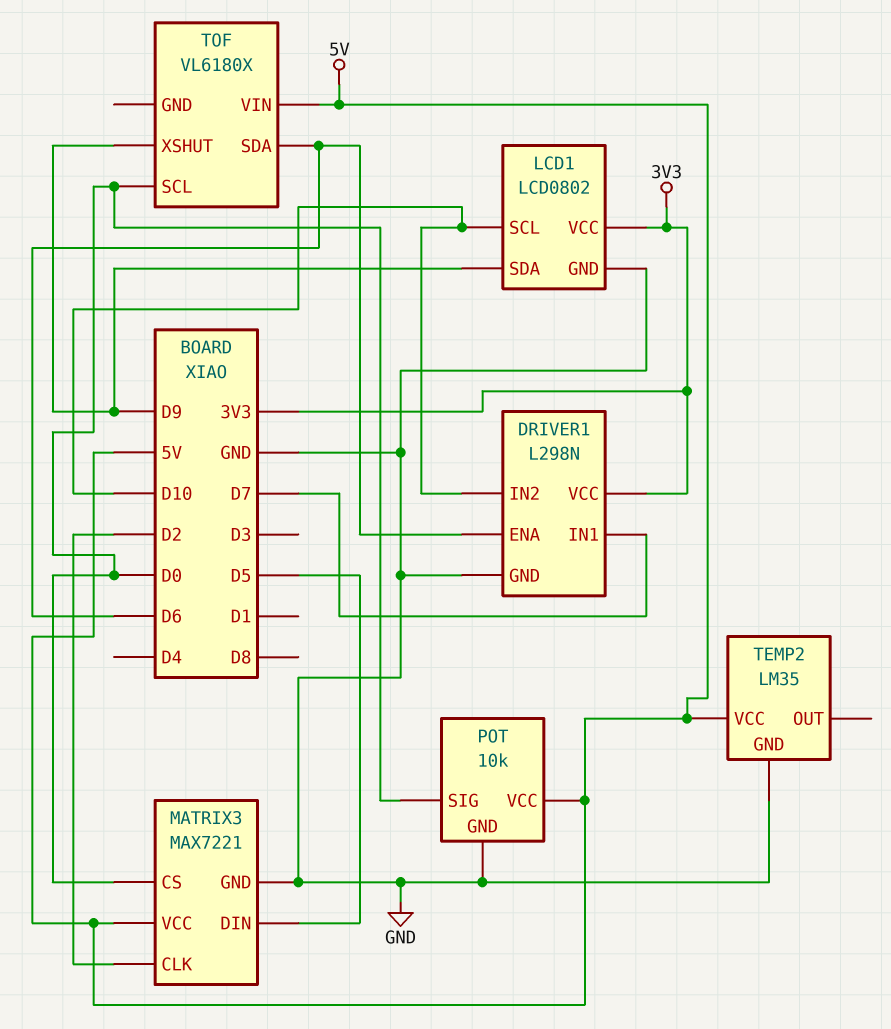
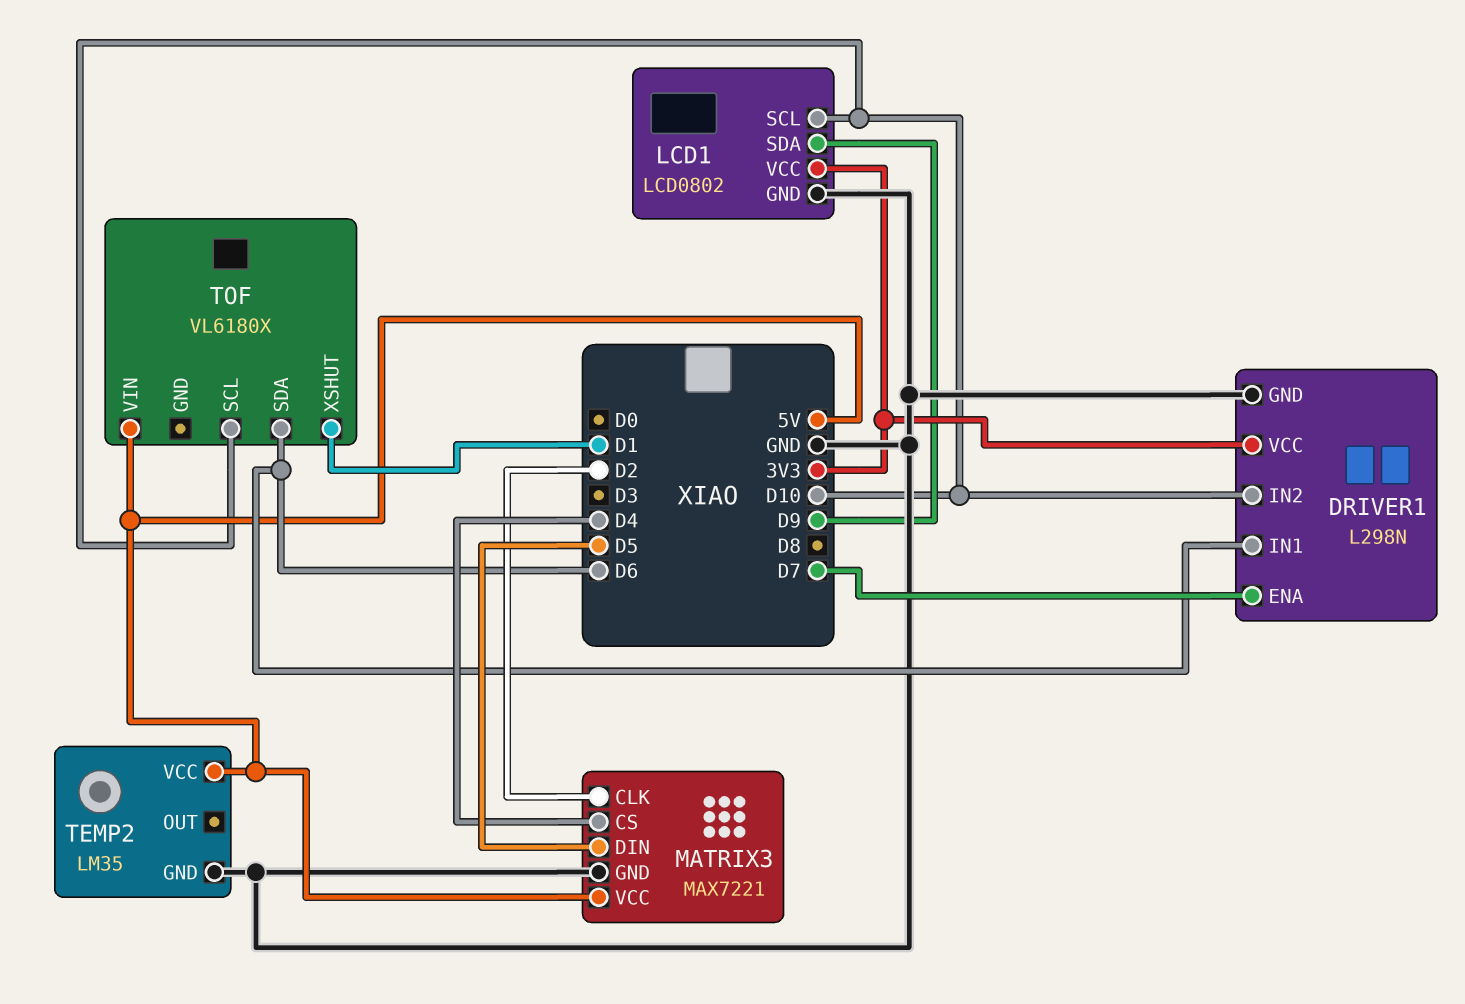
DRIVER1 pin ENA: D6 -> D7
DRIVER1 pin IN1: D7 -> D6
MATRIX3 pin CS: D0 -> D4
POT: 10k -> none
POT pin GND: GND -> none
POT pin SIG: D0 -> none
POT pin VCC: 5V -> none
TOF pin SCL: D0 -> D10
TOF pin XSHUT: D9 -> D1

